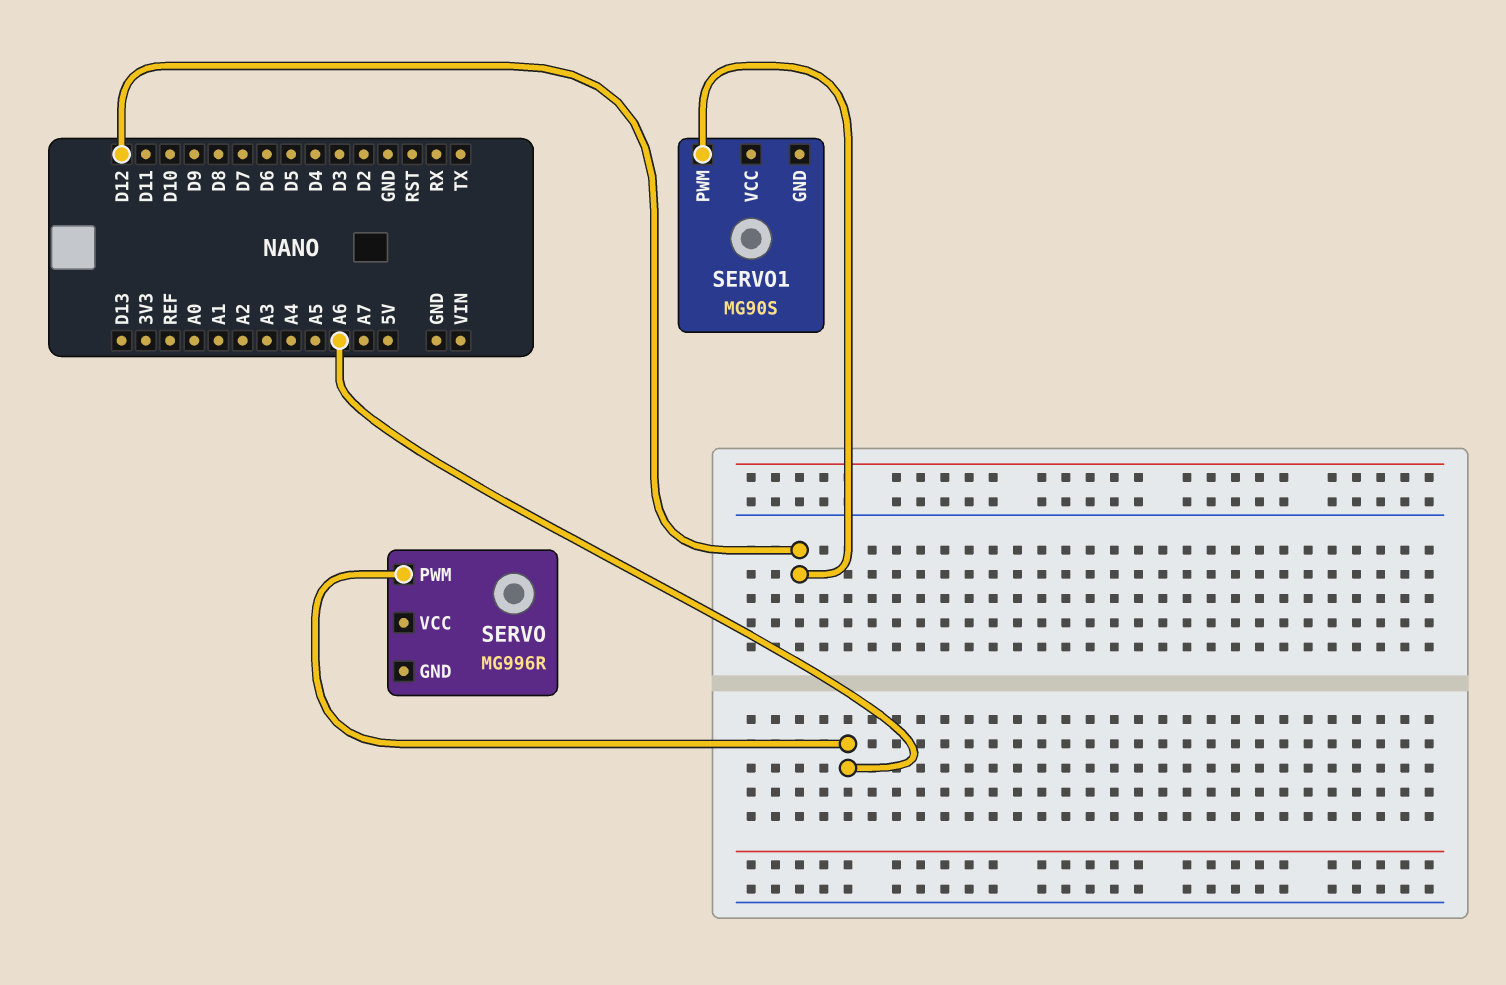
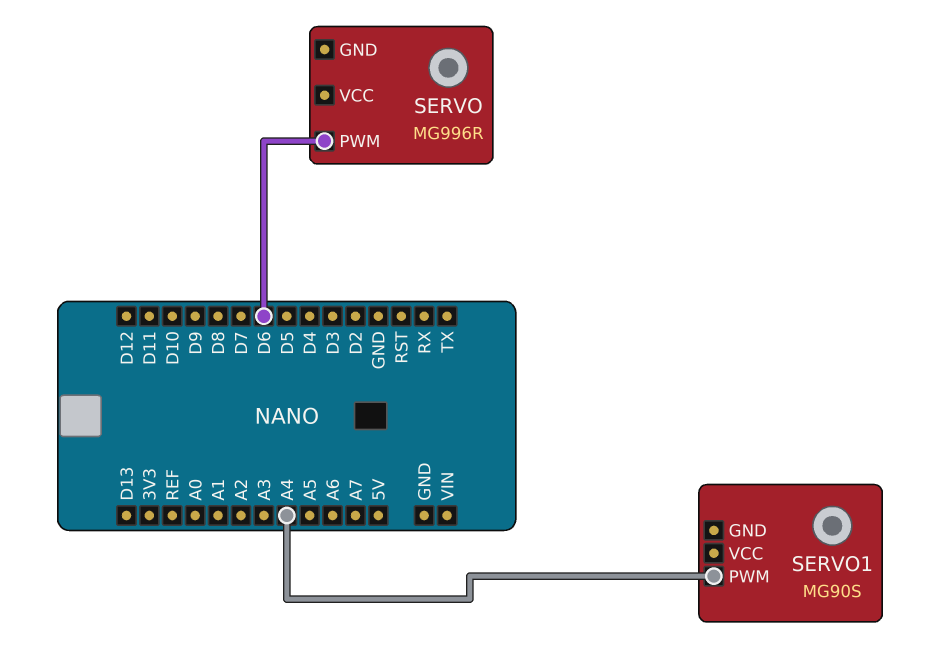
SERVO pin PWM: A6 -> D6
SERVO1 pin PWM: D12 -> A4

